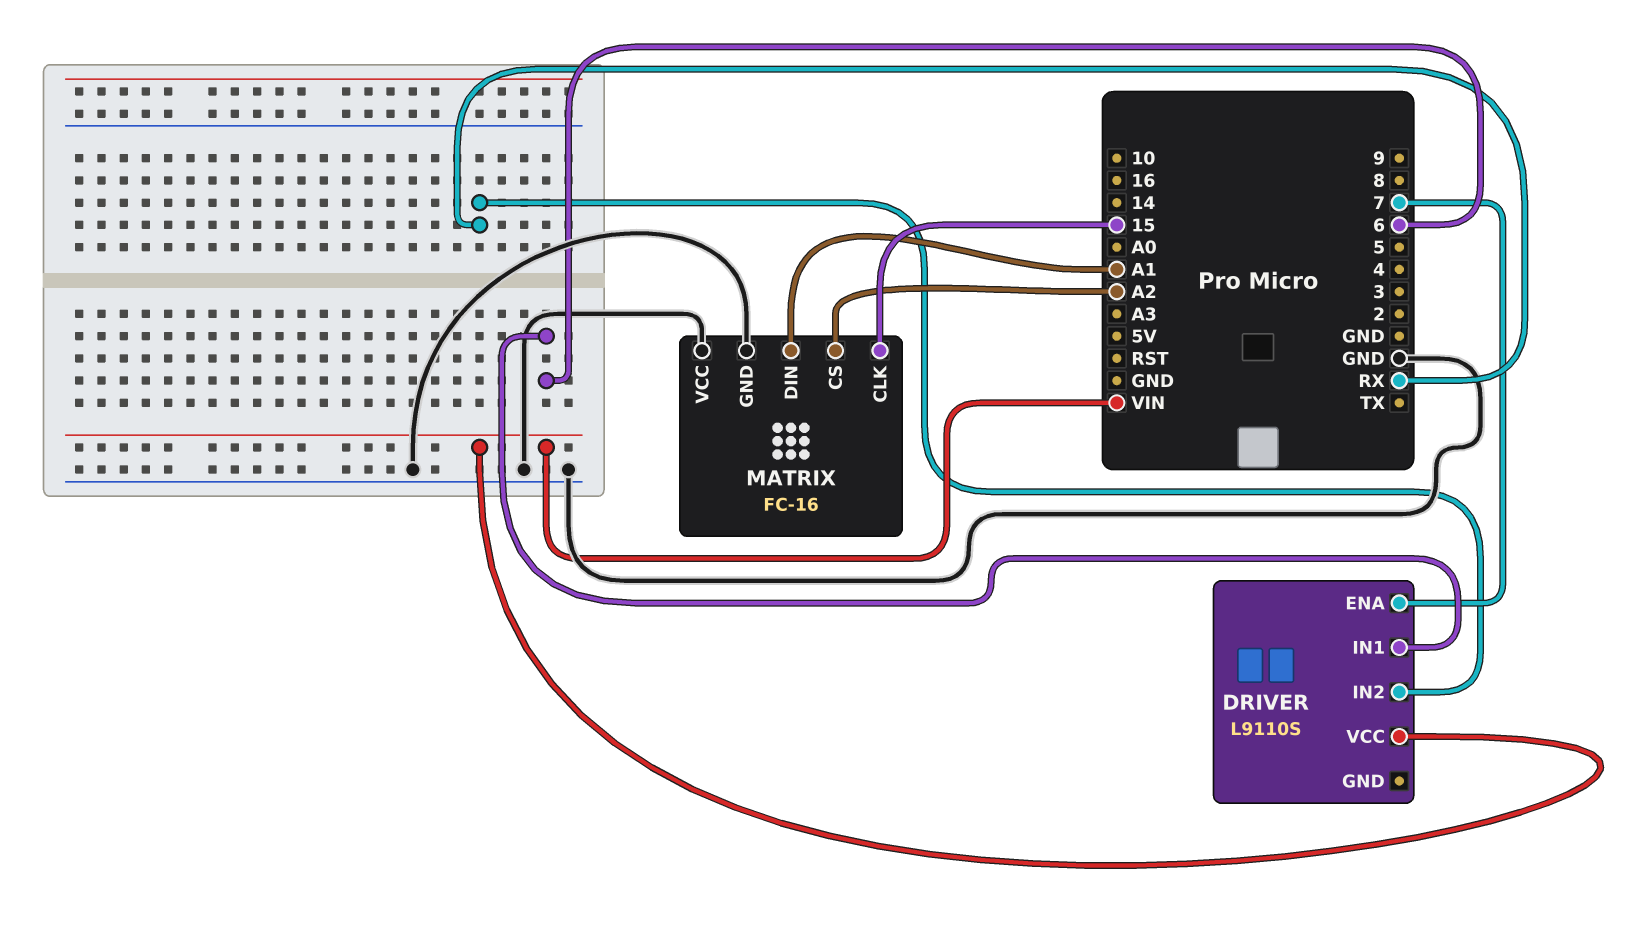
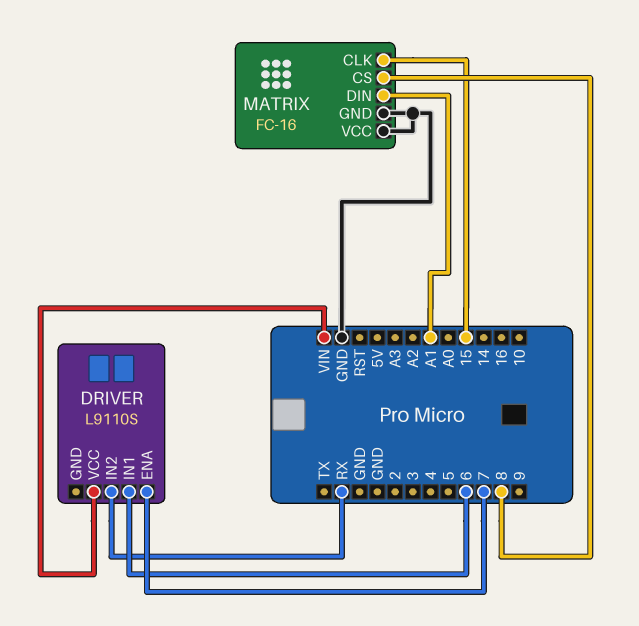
MATRIX pin CS: A2 -> 8

